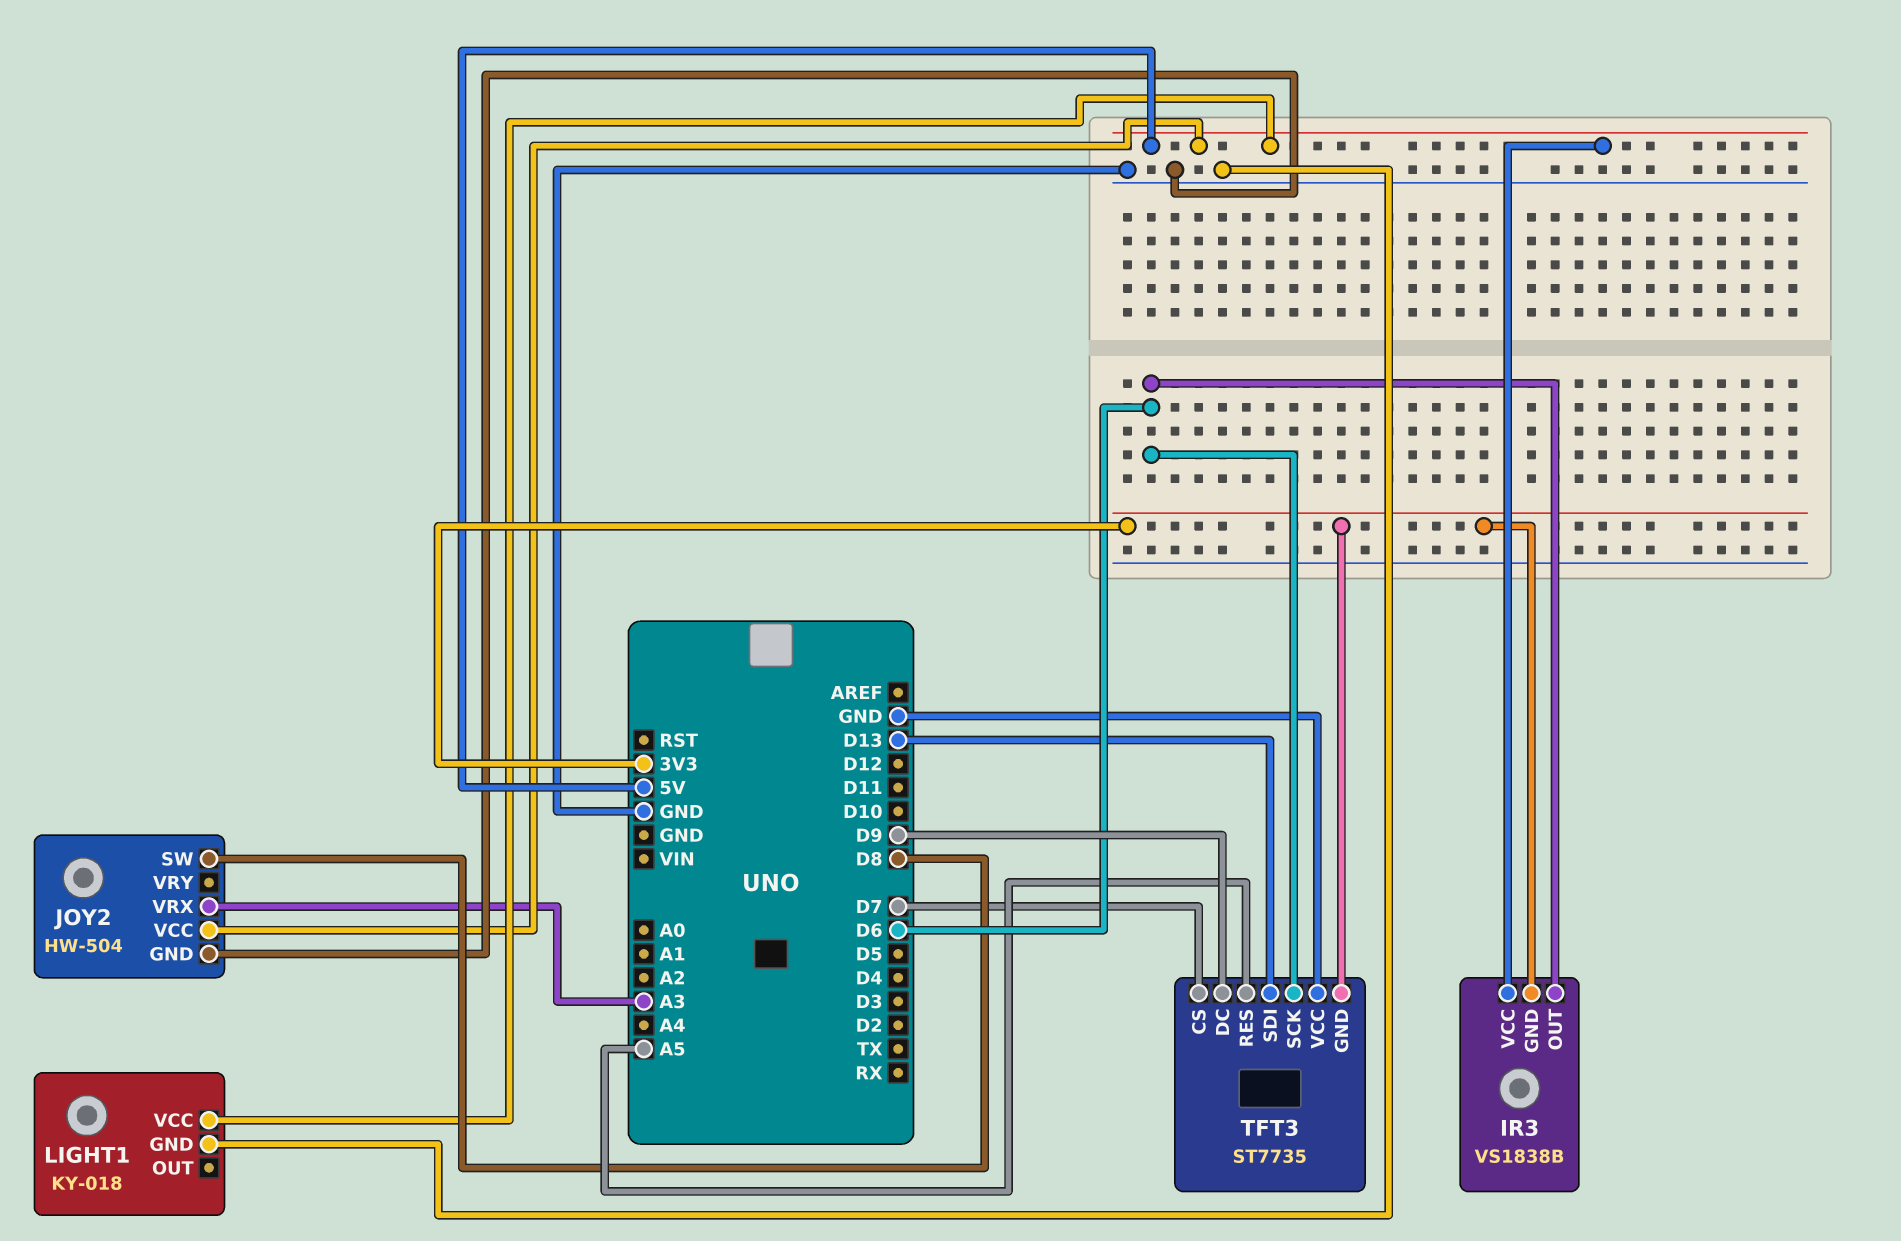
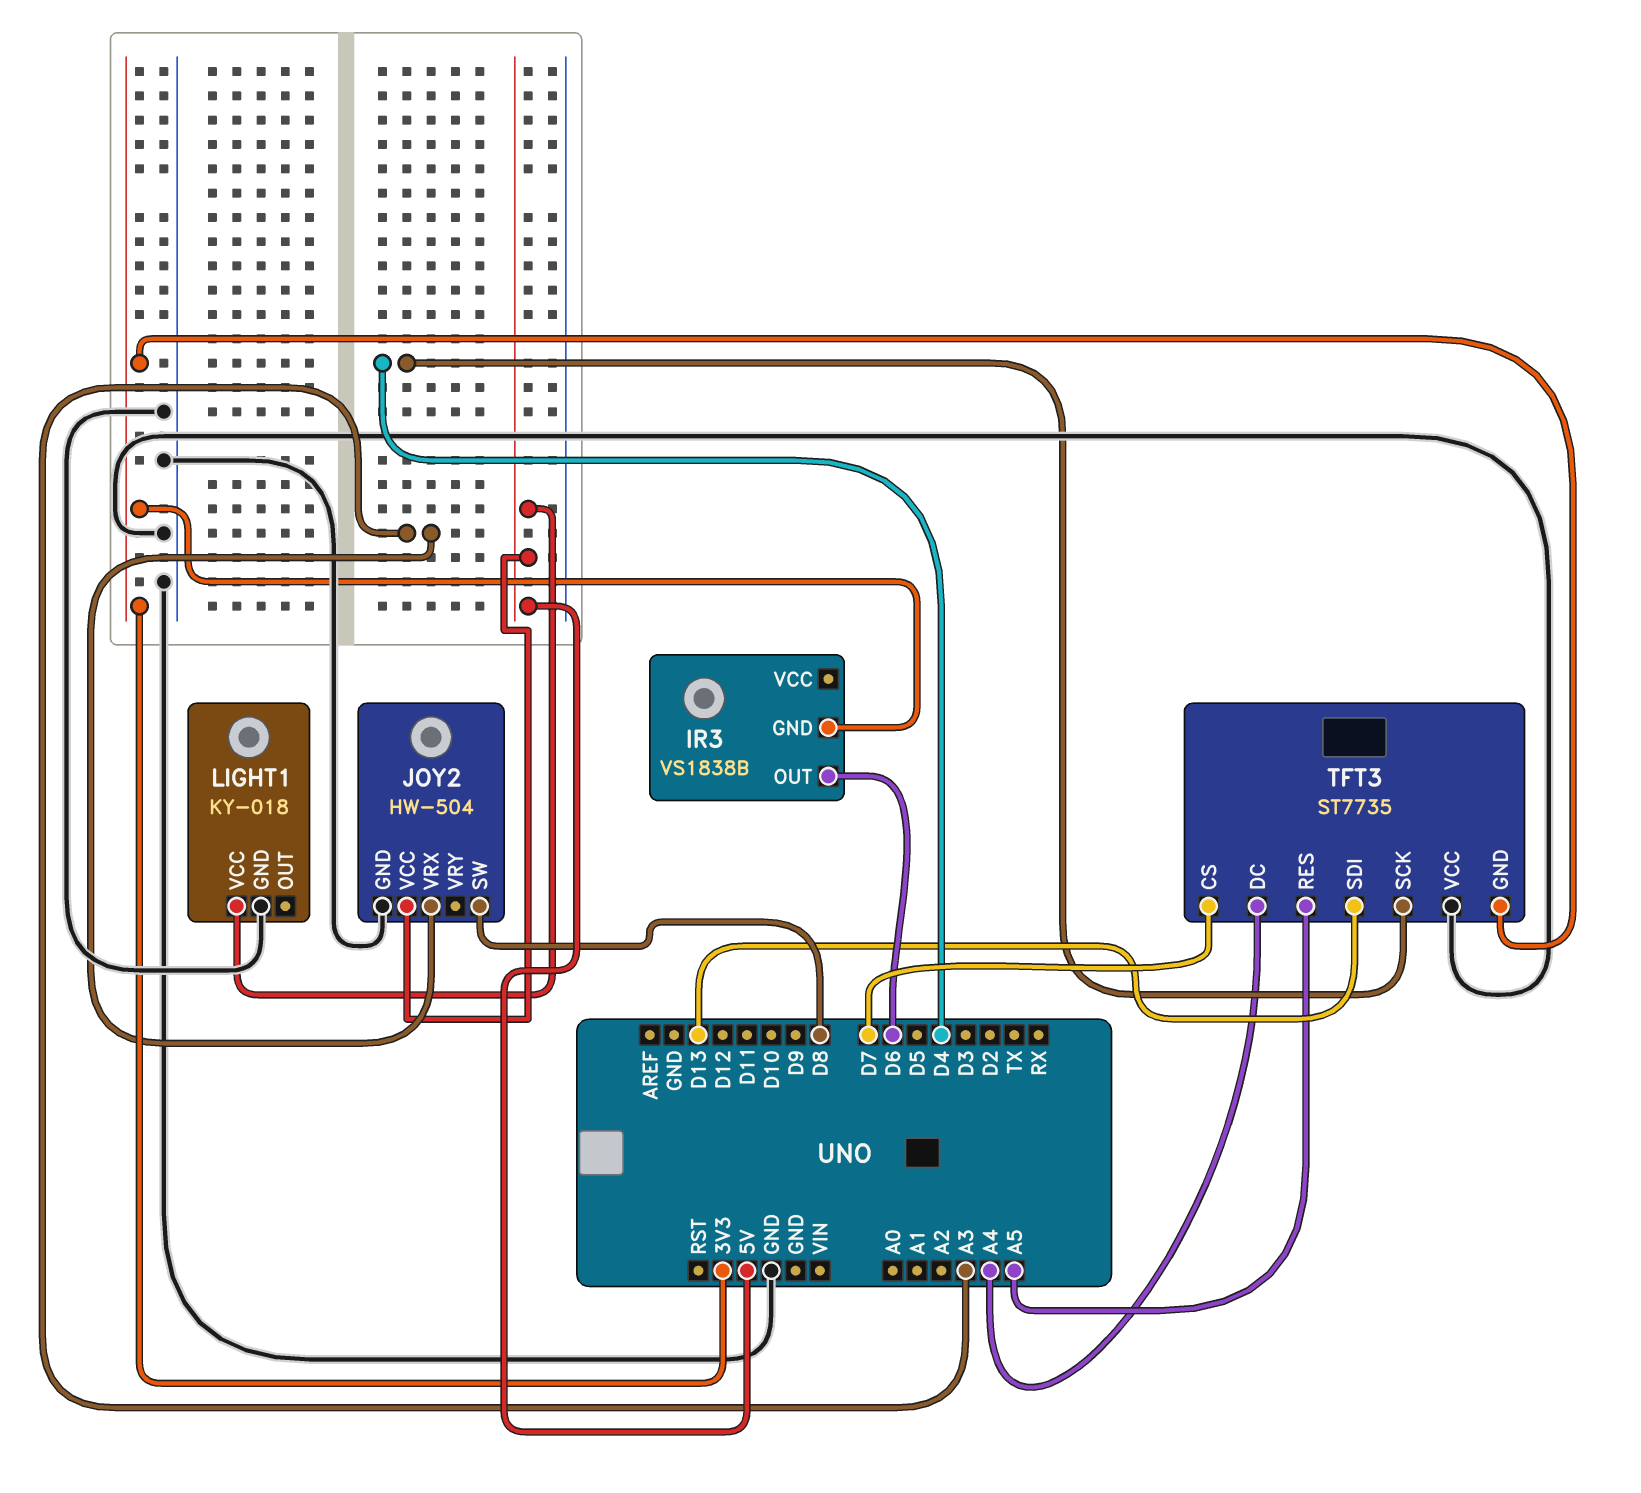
IR3 pin VCC: 5V -> none
TFT3 pin DC: D9 -> A4
TFT3 pin SCK: D6 -> D4

